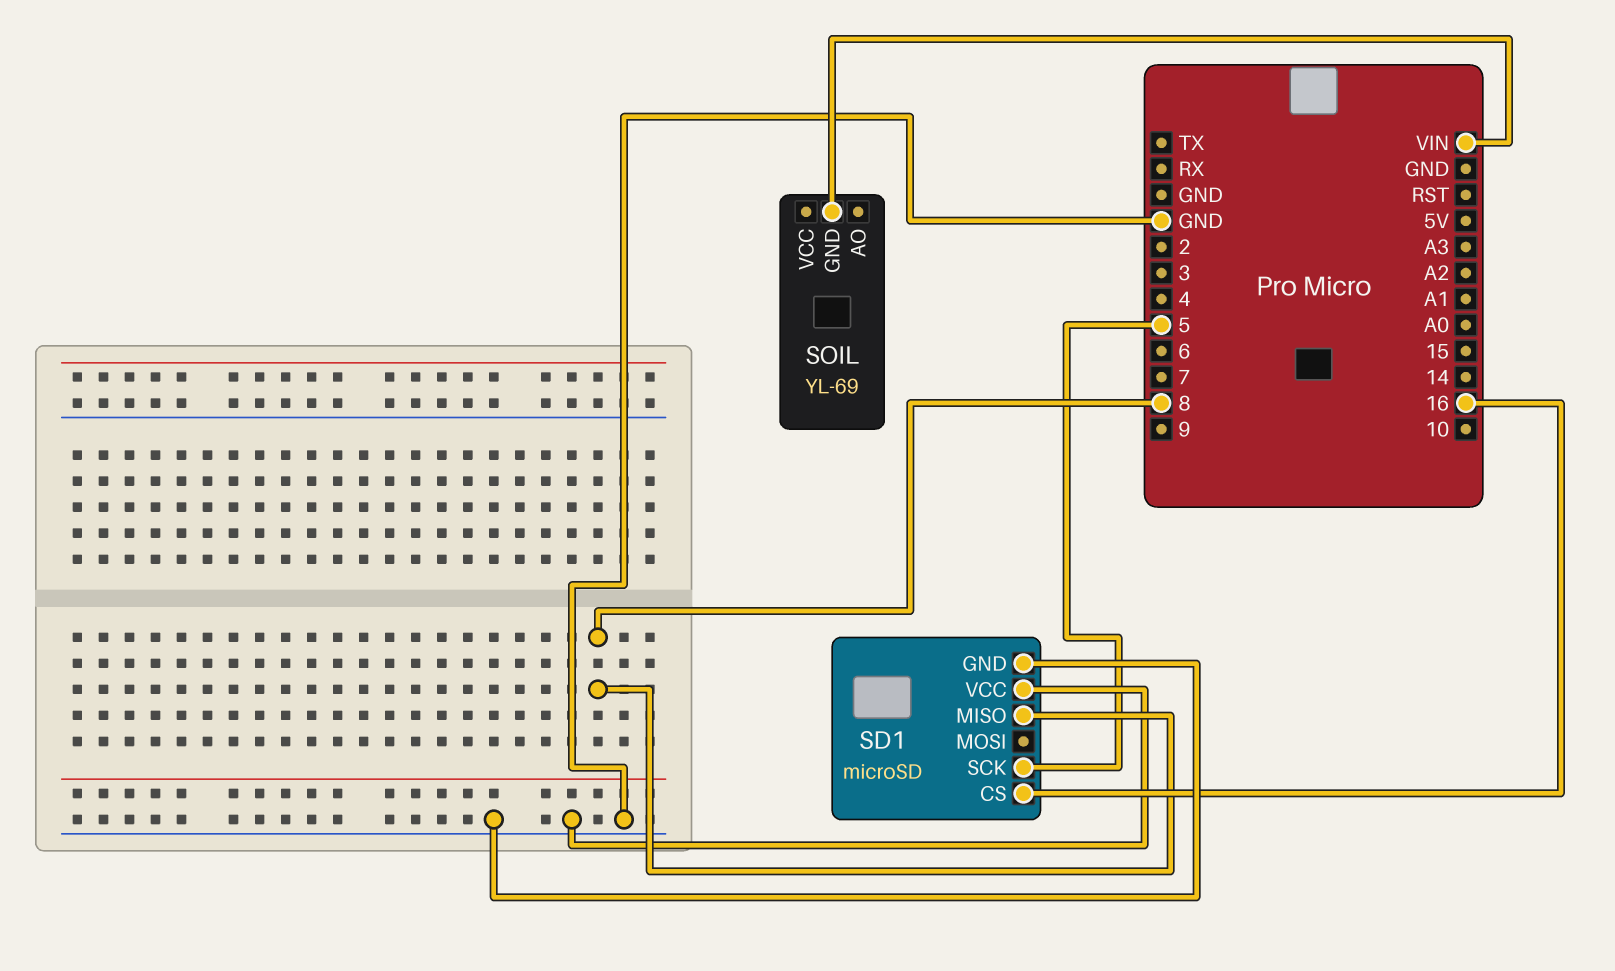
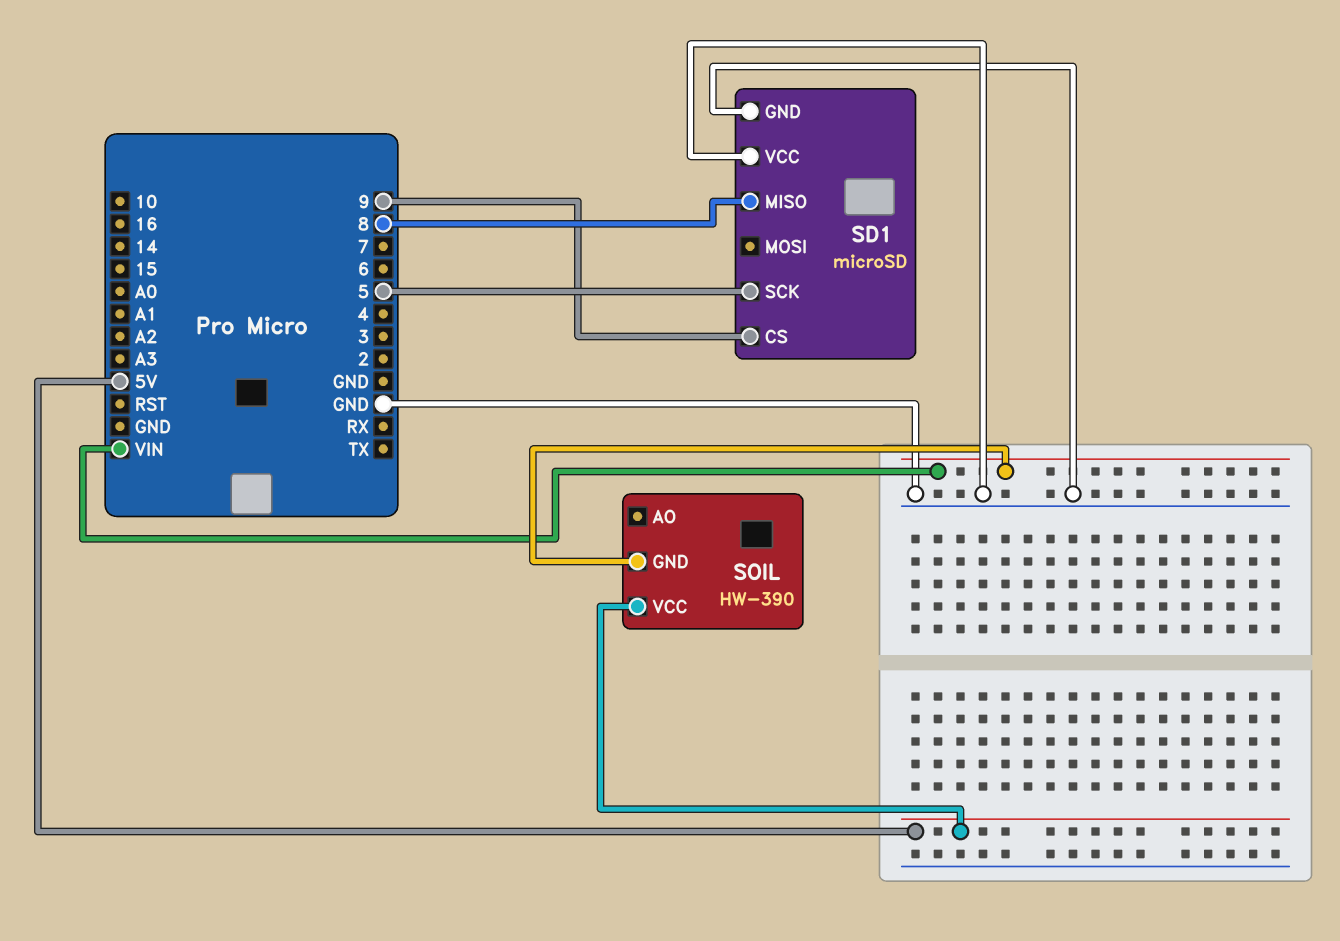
SD1 pin CS: 16 -> 9
SOIL: YL-69 -> HW-390
SOIL pin VCC: none -> 5V

